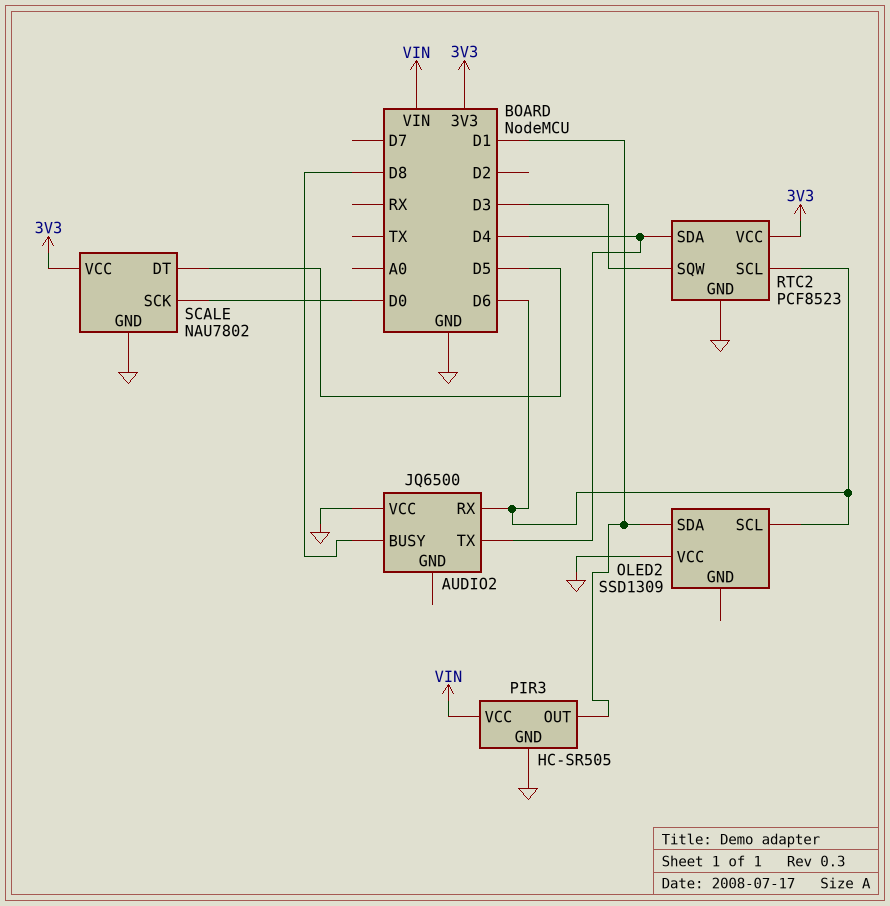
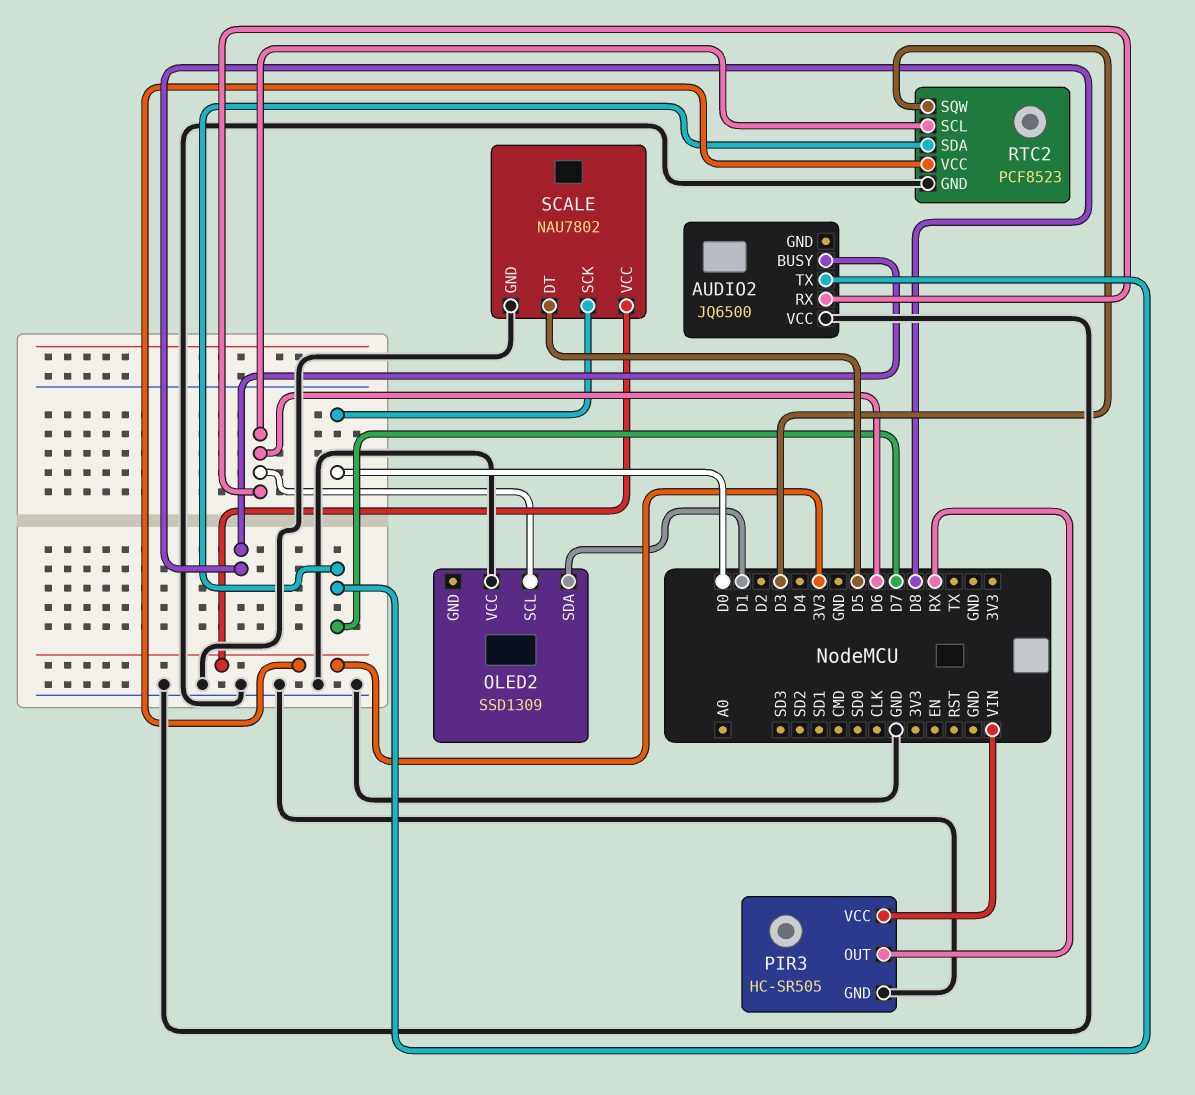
AUDIO2 pin TX: D4 -> D7
PIR3 pin OUT: D1 -> RX
RTC2 pin SDA: D4 -> D7

